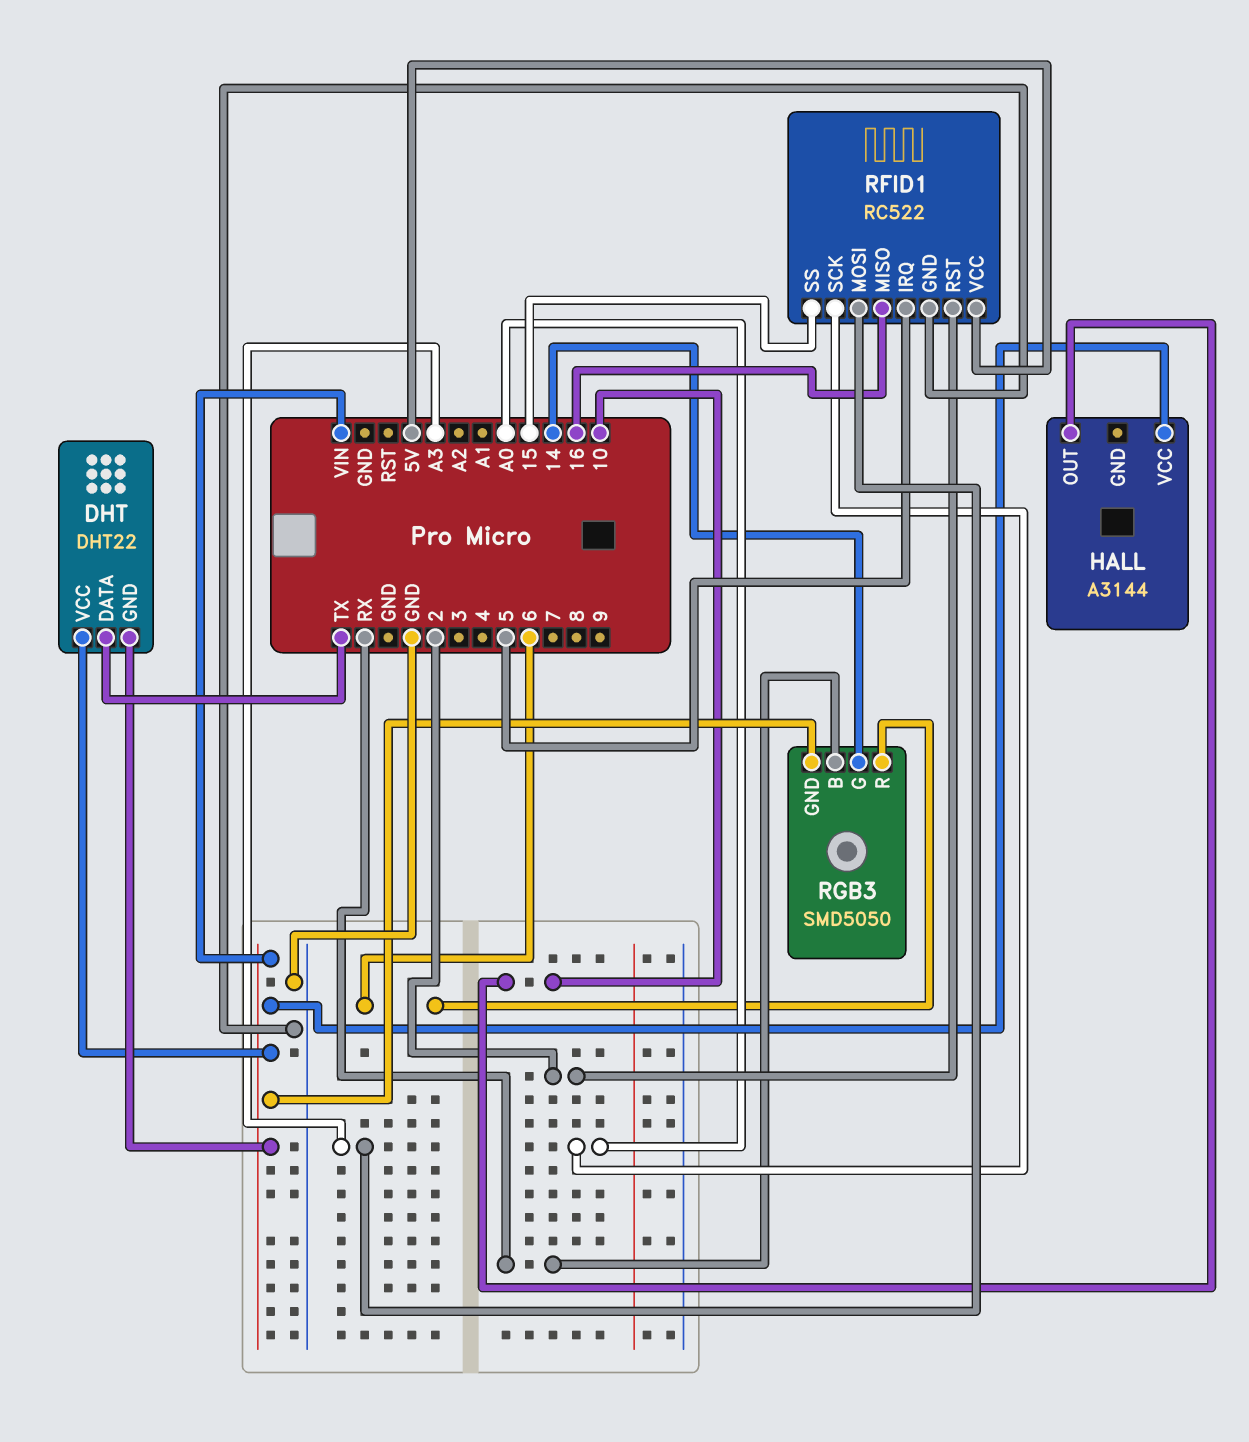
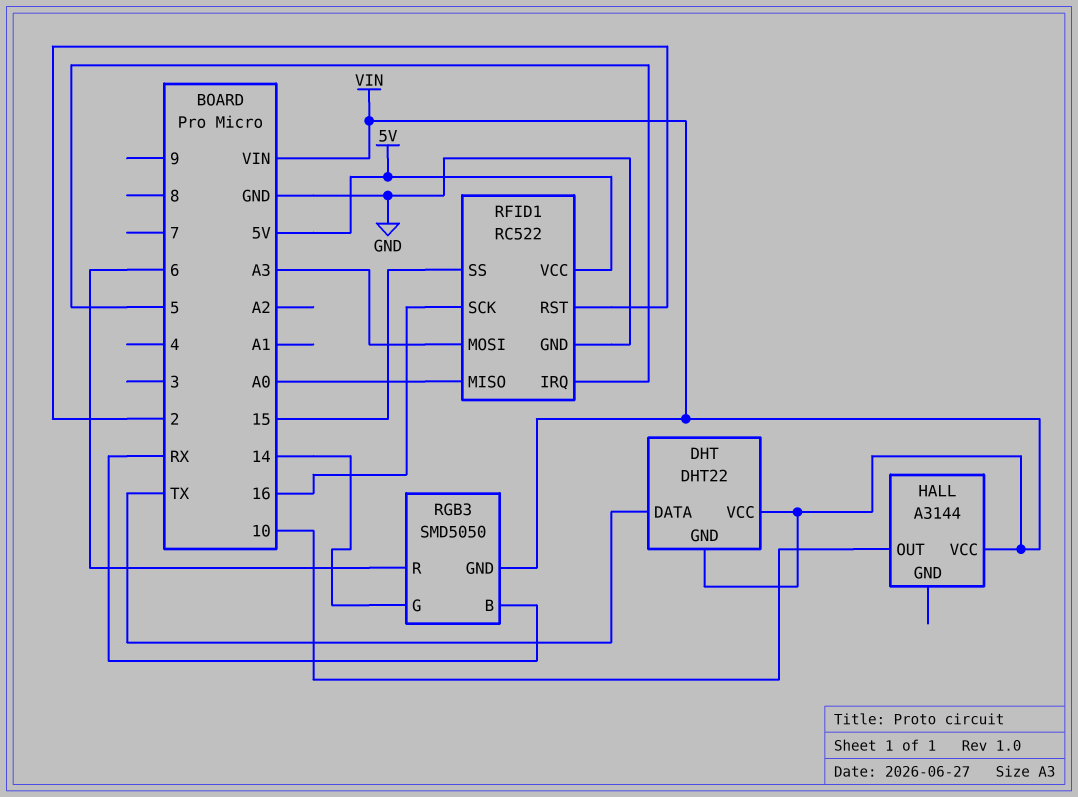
RFID1 pin MISO: 16 -> A0
RFID1 pin SCK: A0 -> 16

